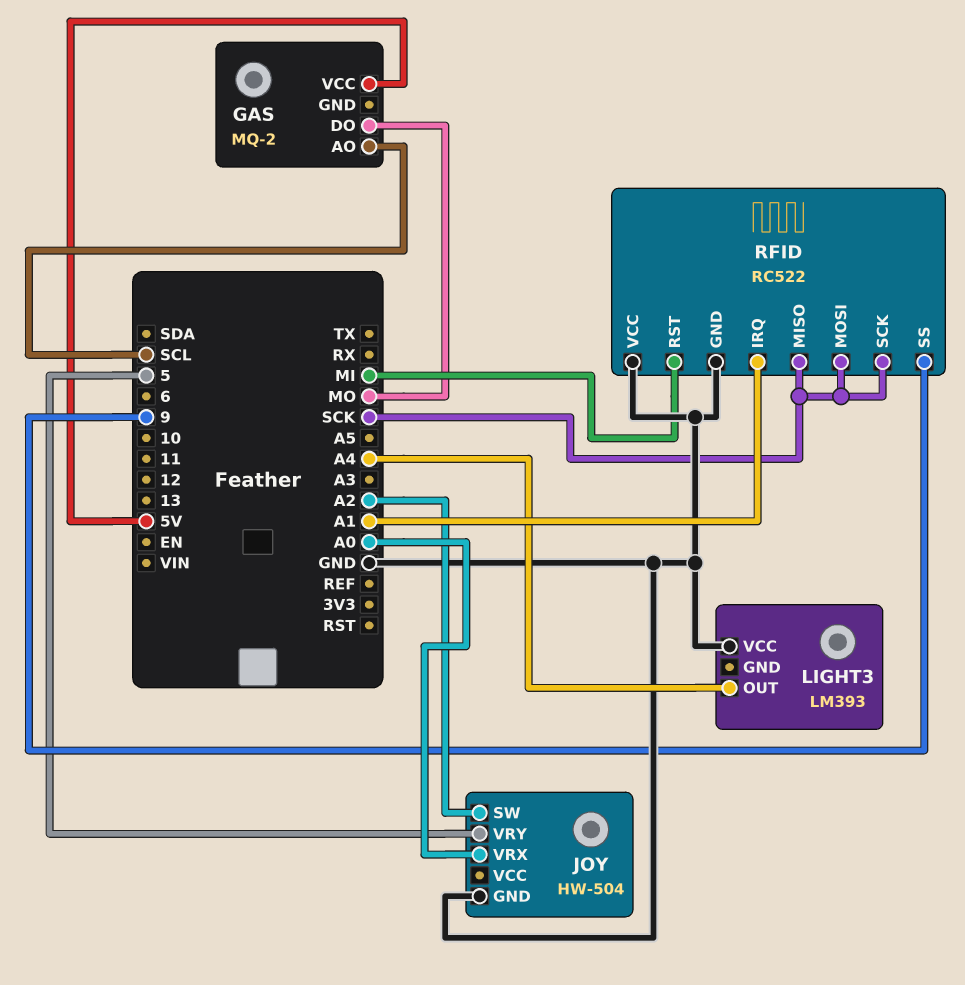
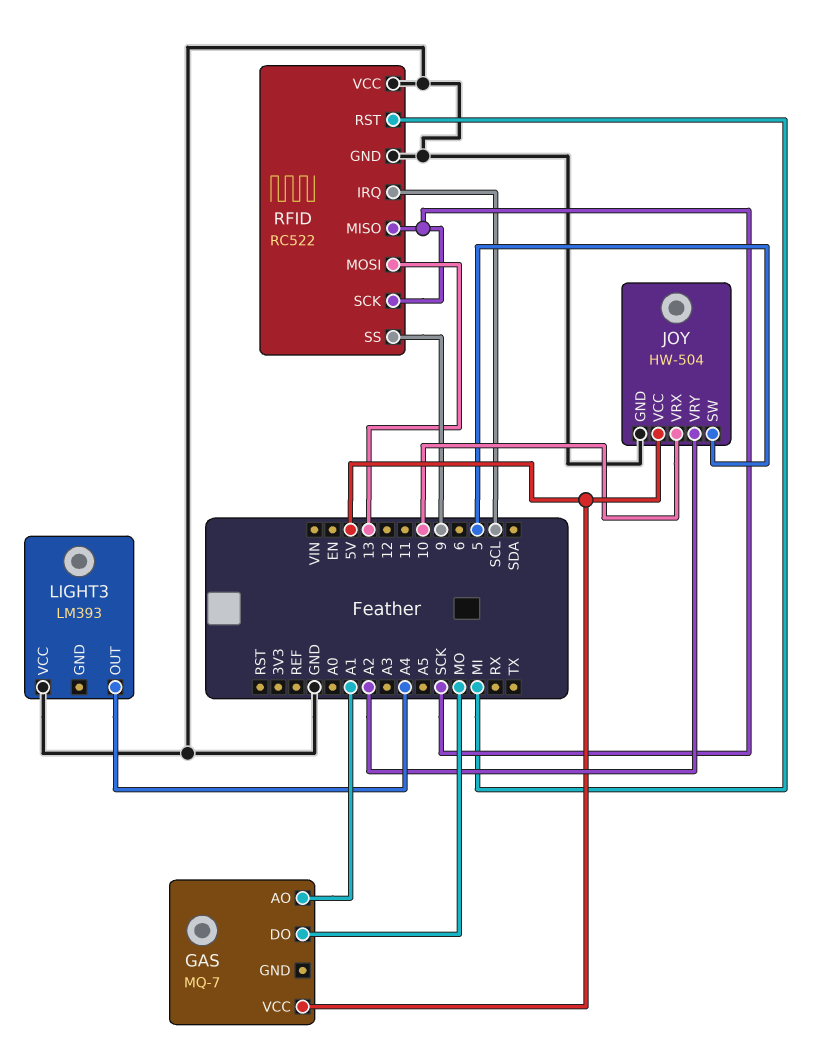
GAS: MQ-2 -> MQ-7
GAS pin AO: SCL -> A1
JOY pin SW: A2 -> 5
JOY pin VCC: none -> 5V
JOY pin VRX: A0 -> 10
JOY pin VRY: 5 -> A2
RFID pin IRQ: A1 -> SCL
RFID pin MOSI: SCK -> 13

